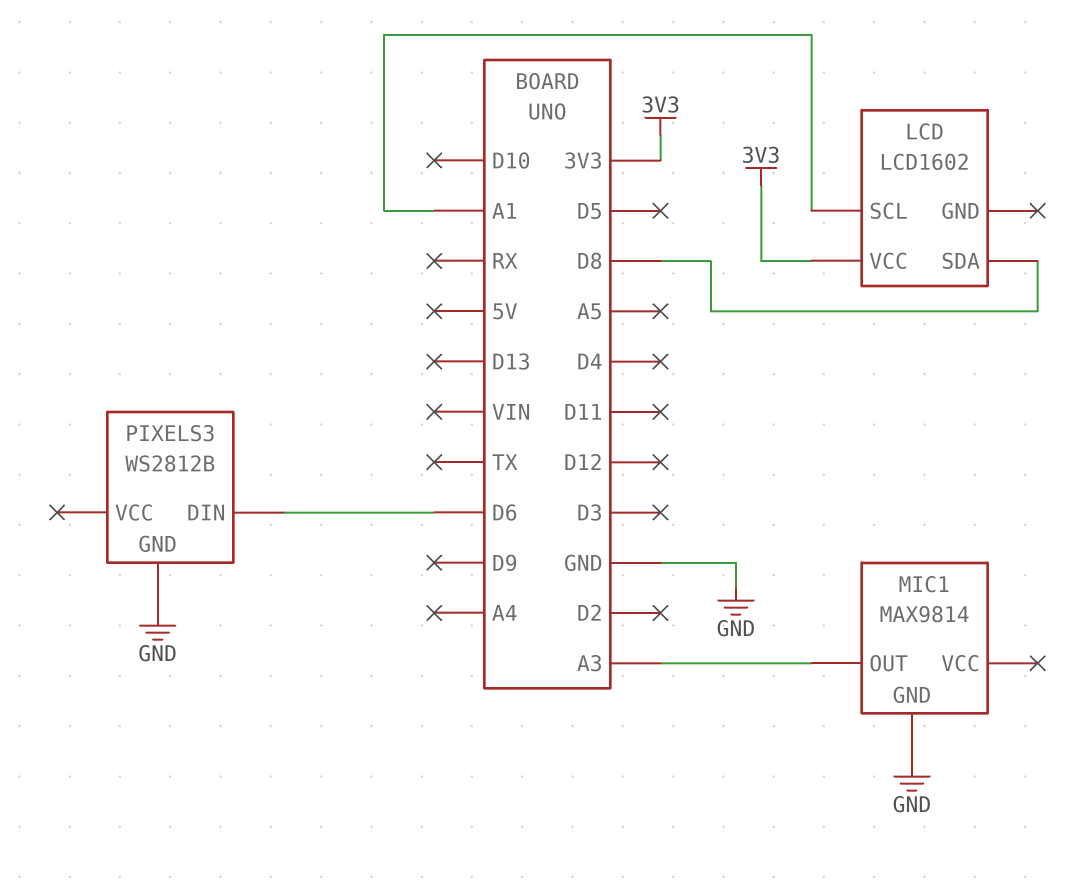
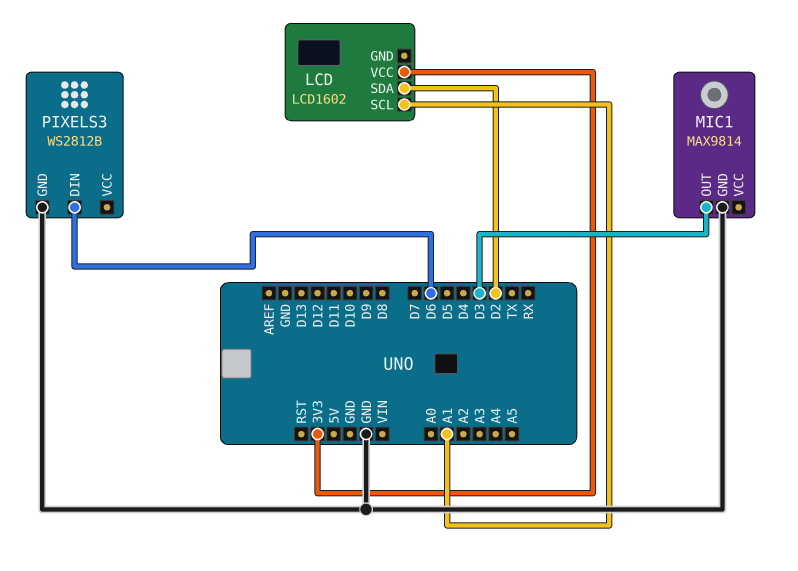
LCD pin SDA: D8 -> D2
MIC1 pin OUT: A3 -> D3

